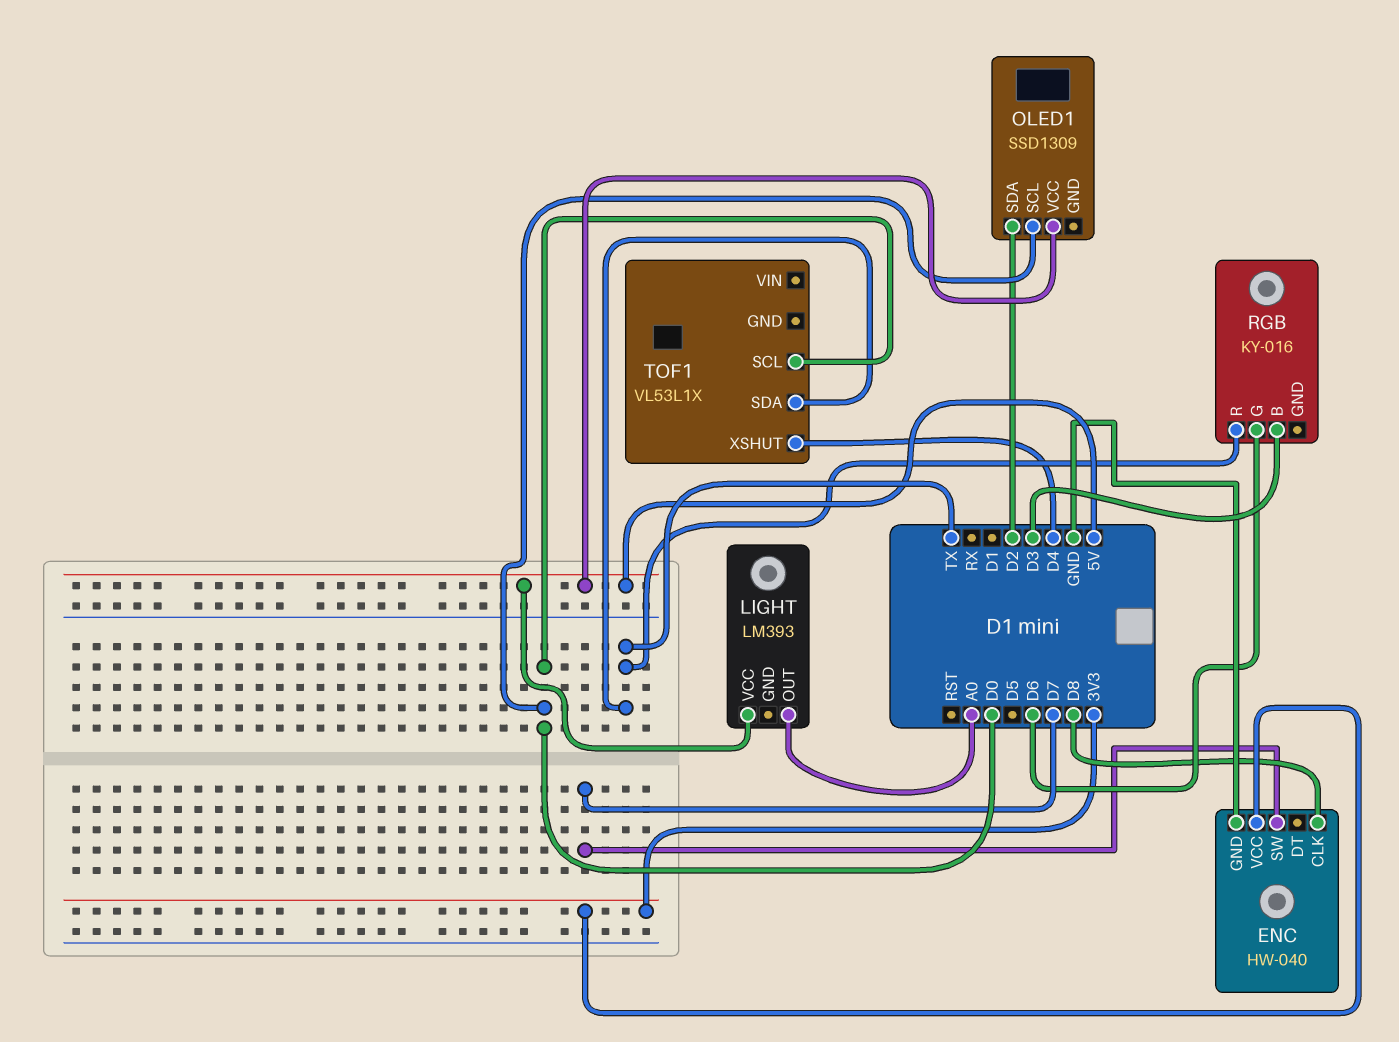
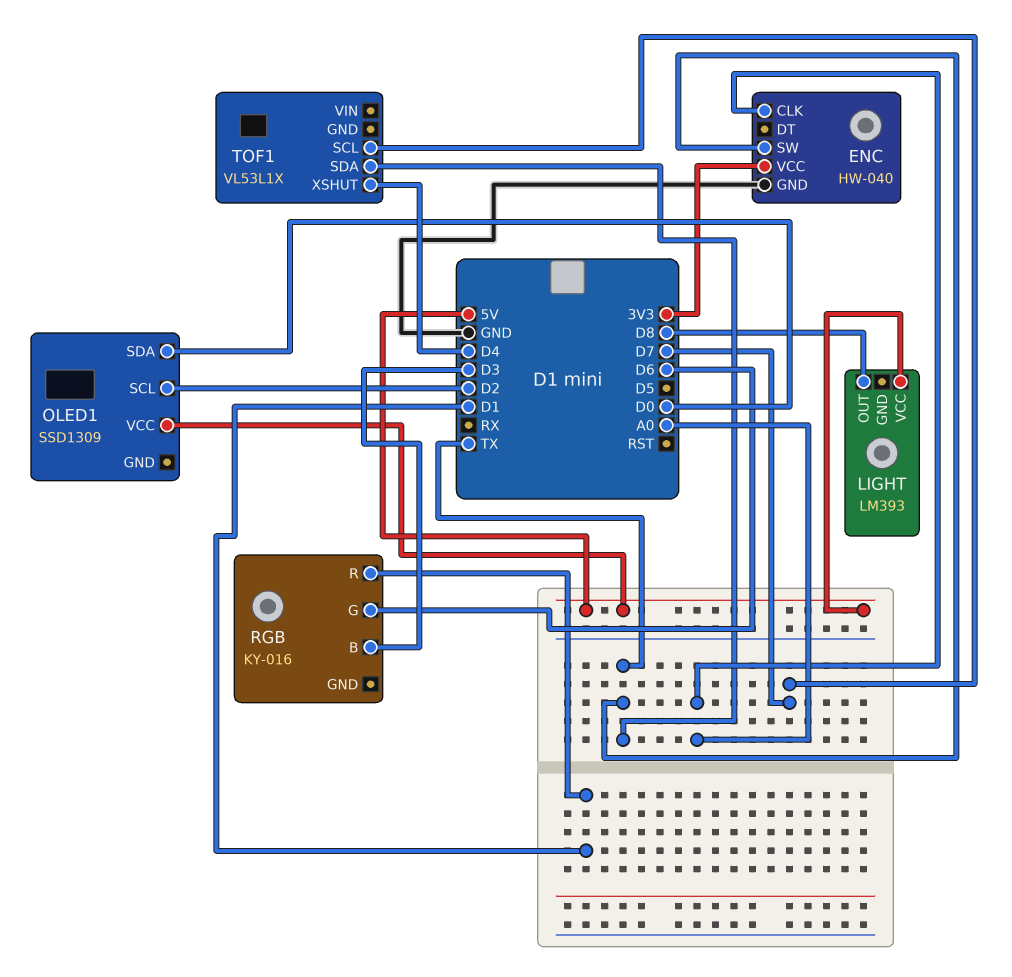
ENC pin CLK: D8 -> A0
ENC pin SW: D7 -> TX
LIGHT pin OUT: A0 -> D8
OLED1 pin SCL: D0 -> D2
OLED1 pin SDA: D2 -> D0
RGB pin R: TX -> D1
TOF1 pin SCL: D0 -> D7

